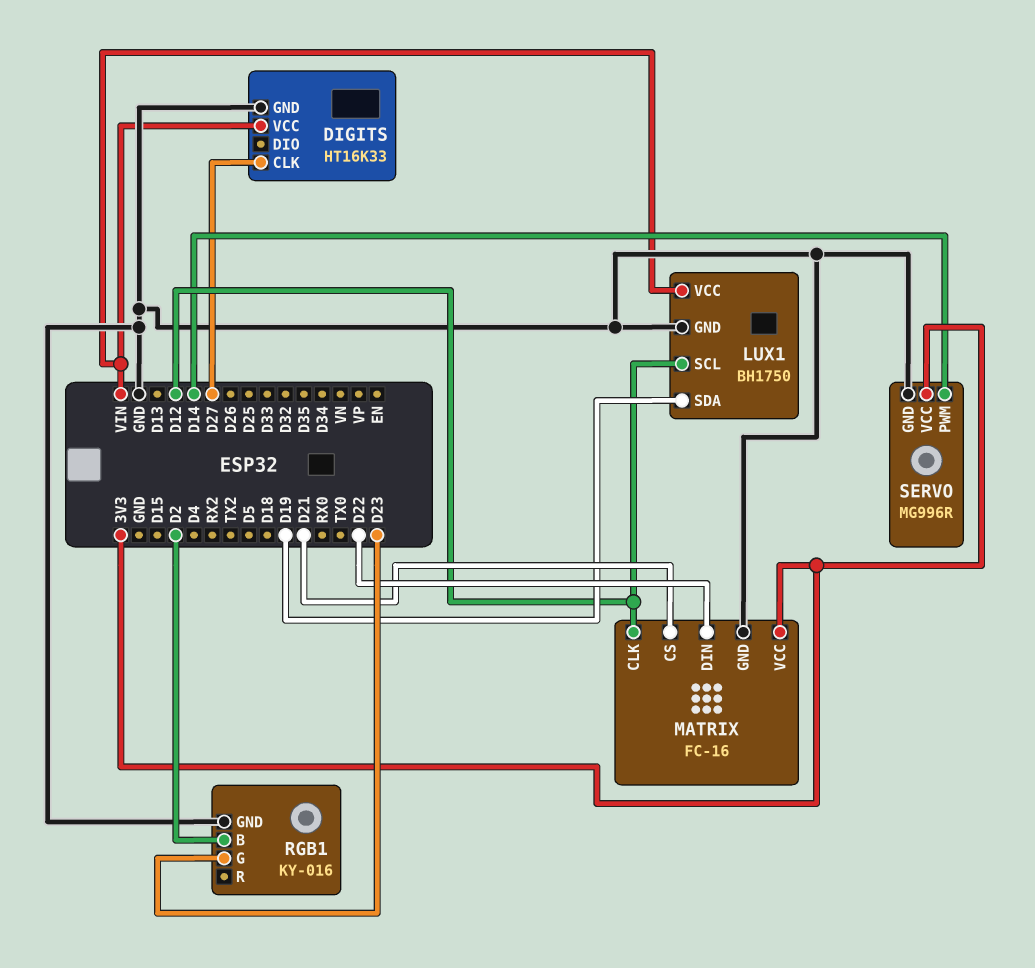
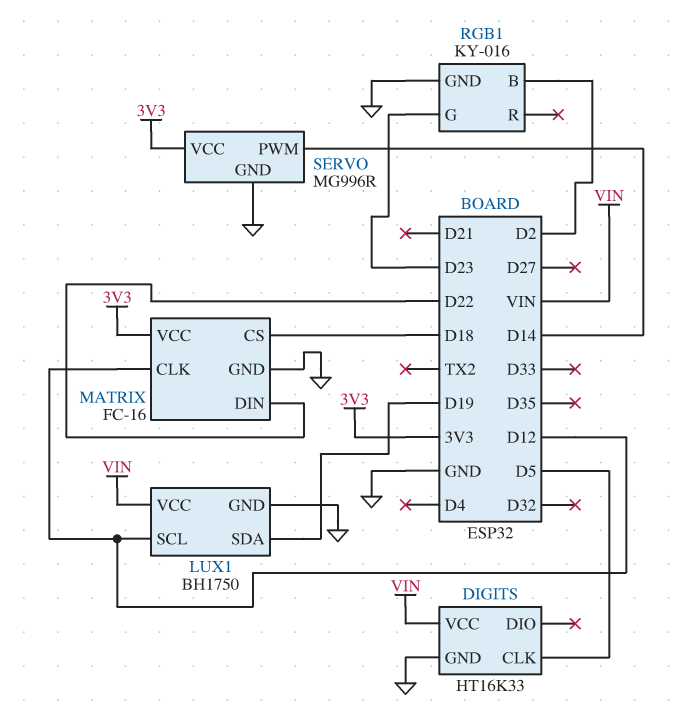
DIGITS pin CLK: D27 -> D5
MATRIX pin CS: D21 -> D18

